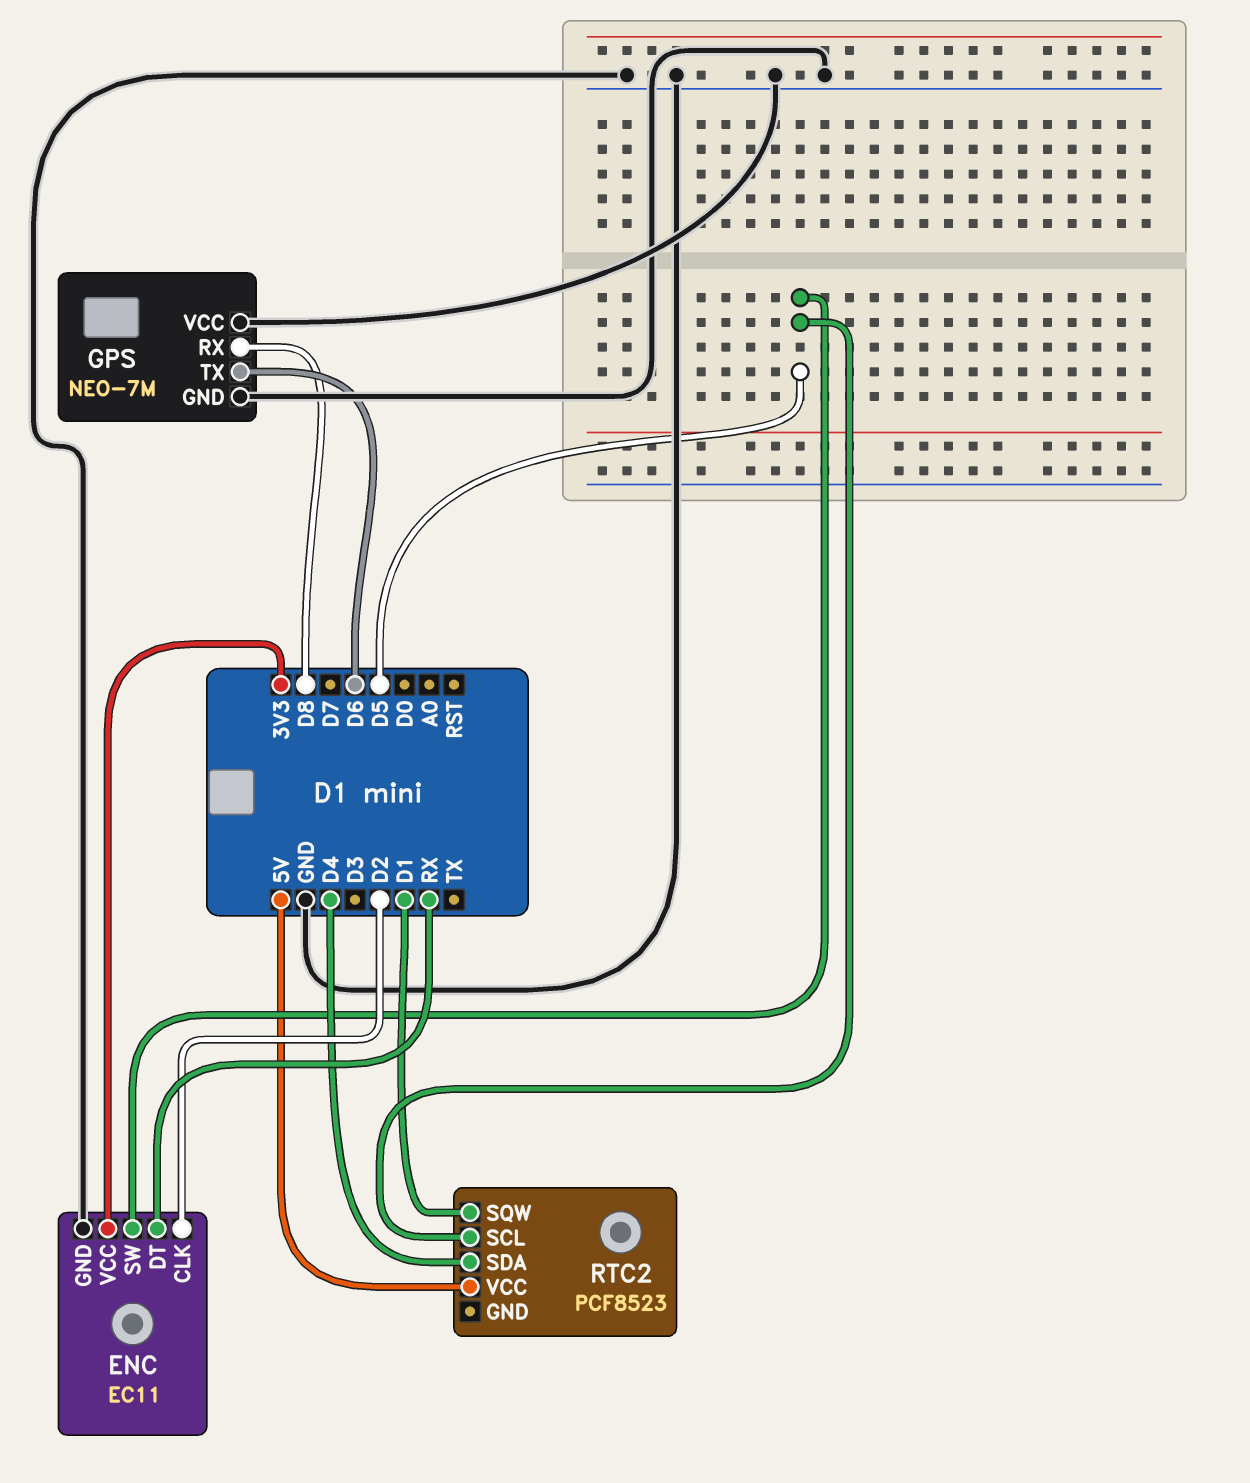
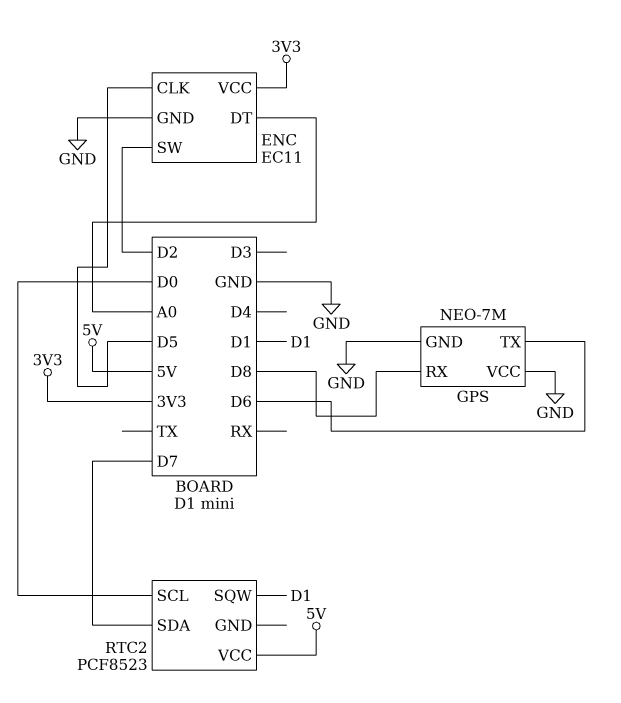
ENC pin CLK: D2 -> D5
ENC pin DT: RX -> A0
ENC pin SW: D5 -> D2
RTC2 pin SCL: D5 -> D0
RTC2 pin SDA: D4 -> D7

